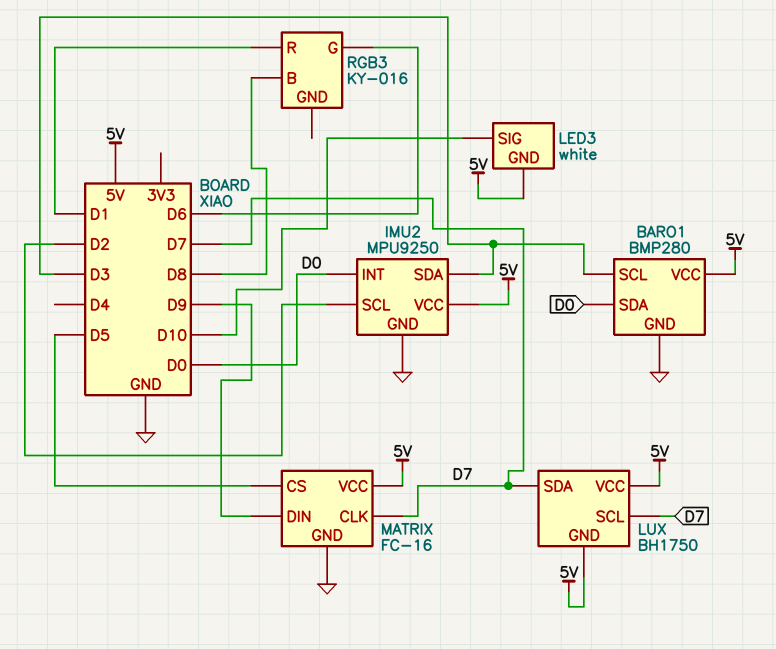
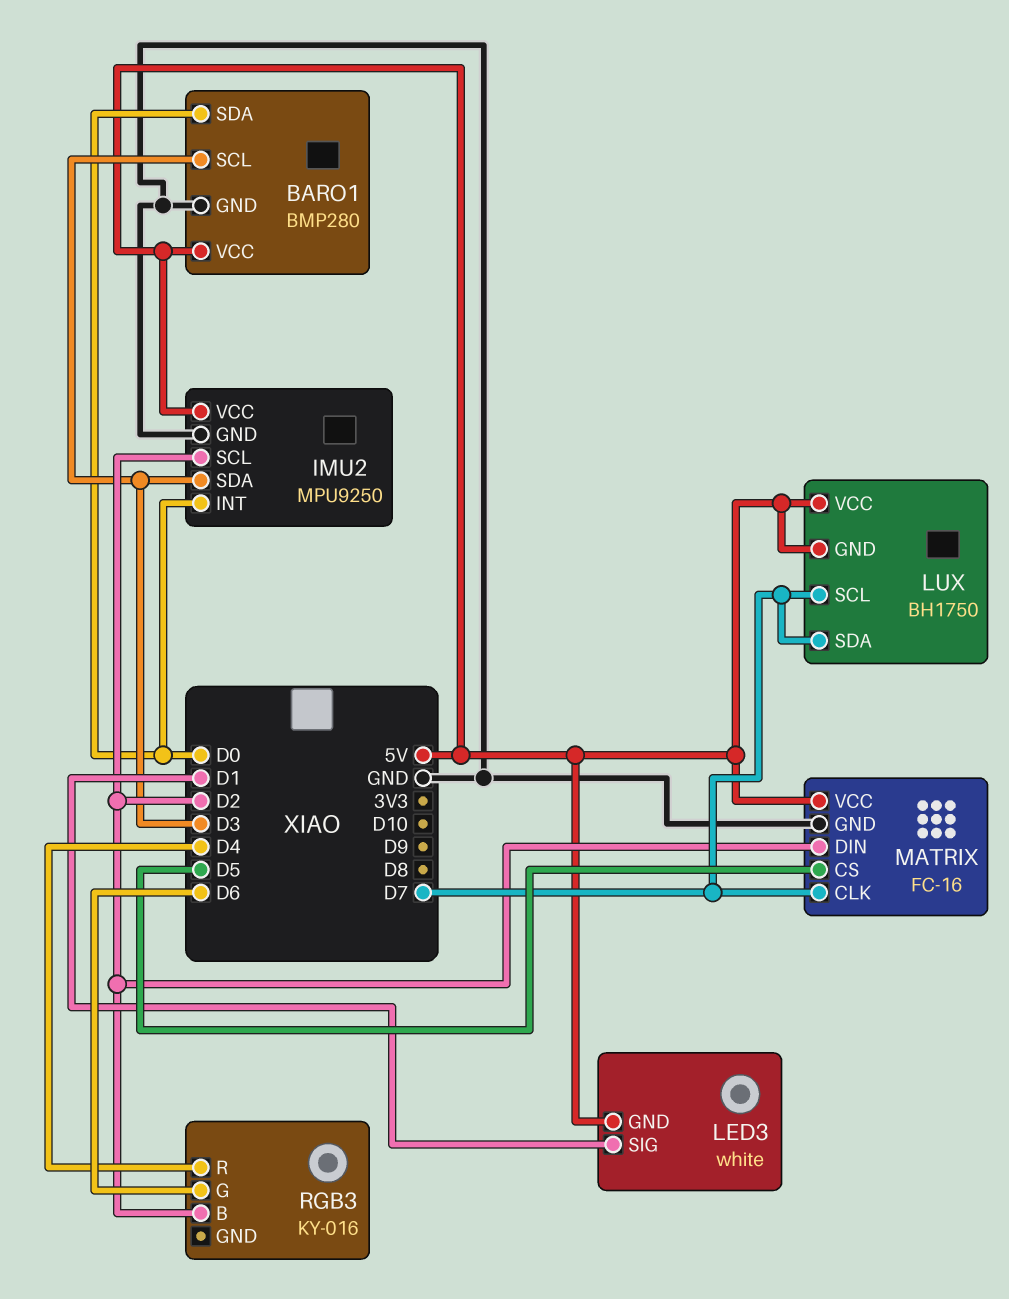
LED3 pin SIG: D10 -> D1
MATRIX pin DIN: D9 -> D2
RGB3 pin B: D8 -> D2
RGB3 pin R: D1 -> D4

